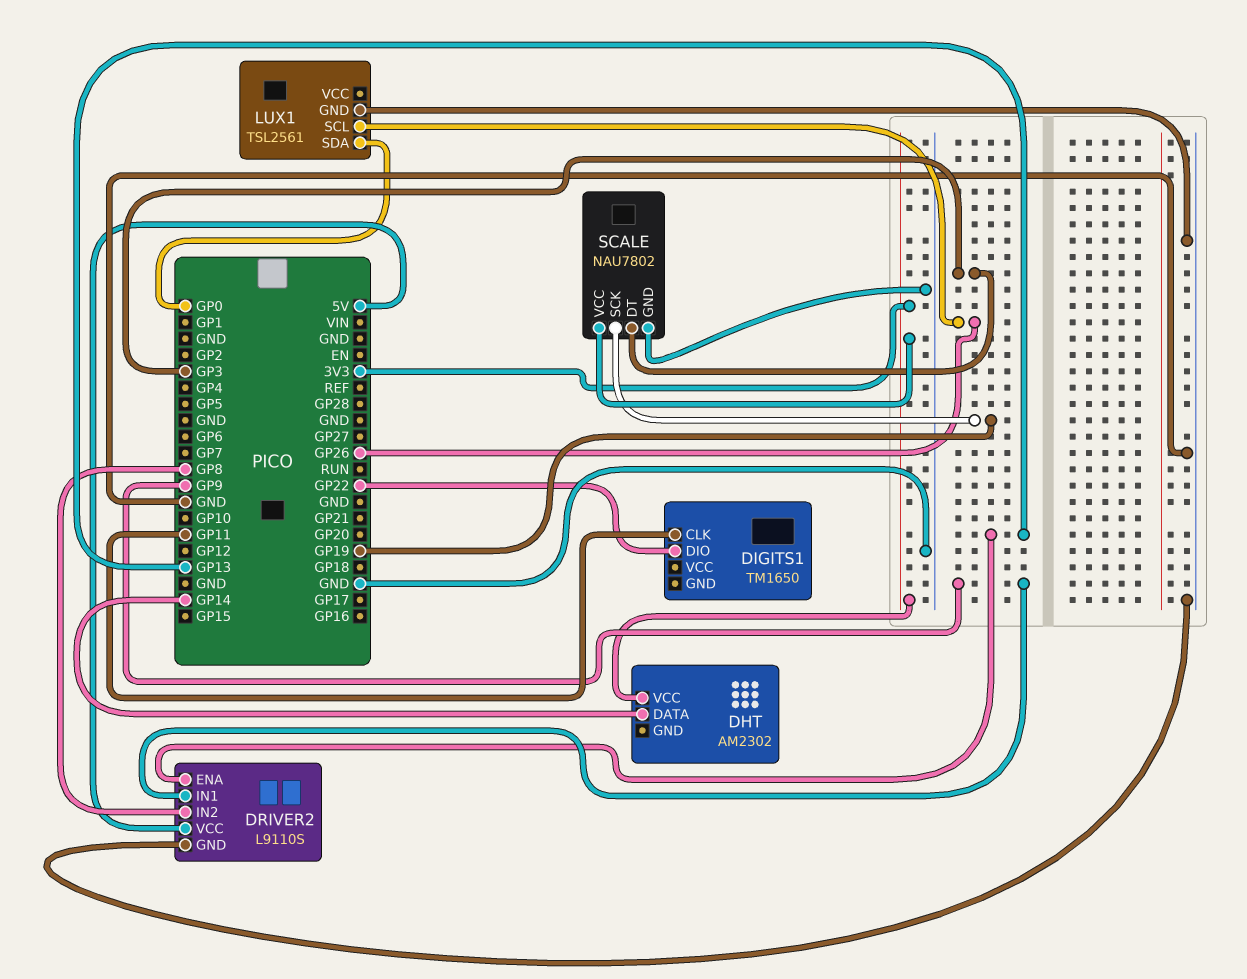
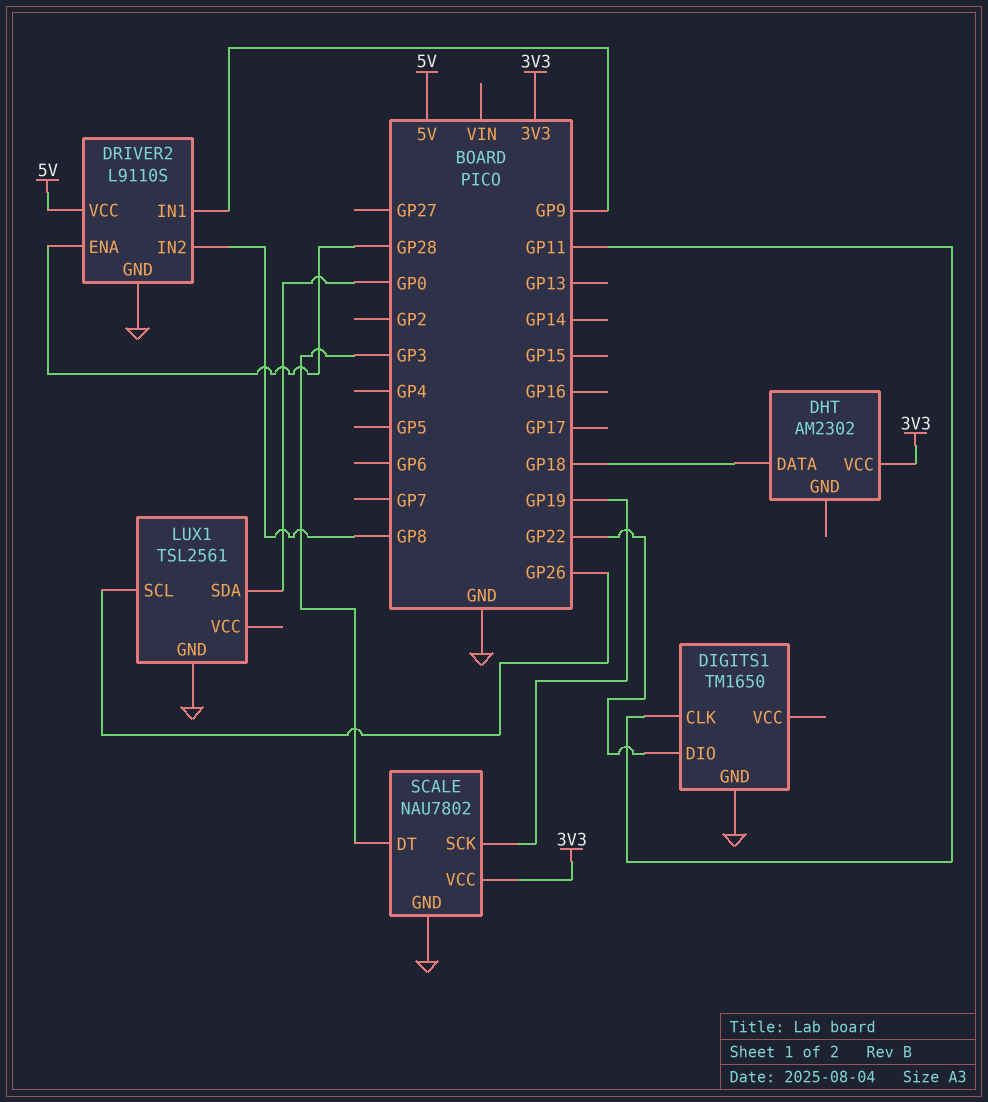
DHT pin DATA: GP14 -> GP18
DIGITS1 pin GND: none -> GND
DRIVER2 pin ENA: GP13 -> GP28

